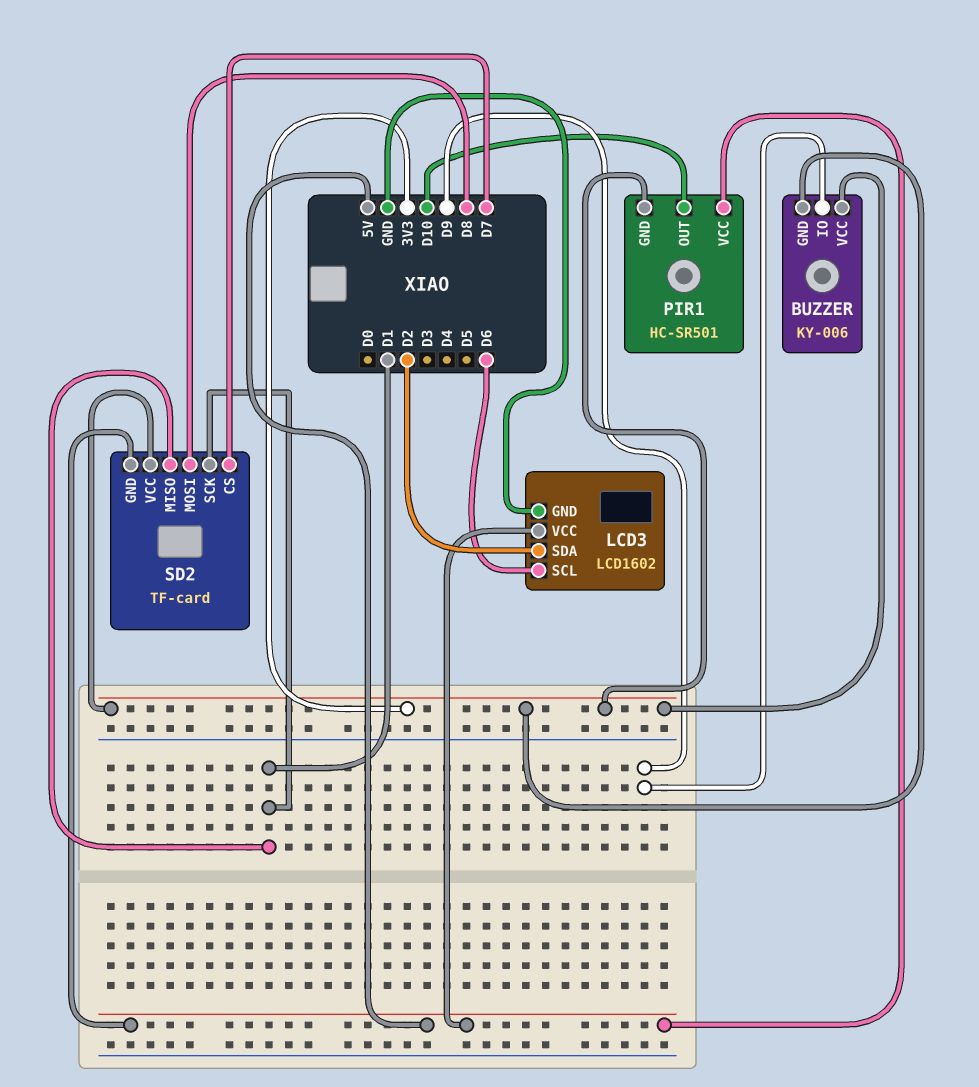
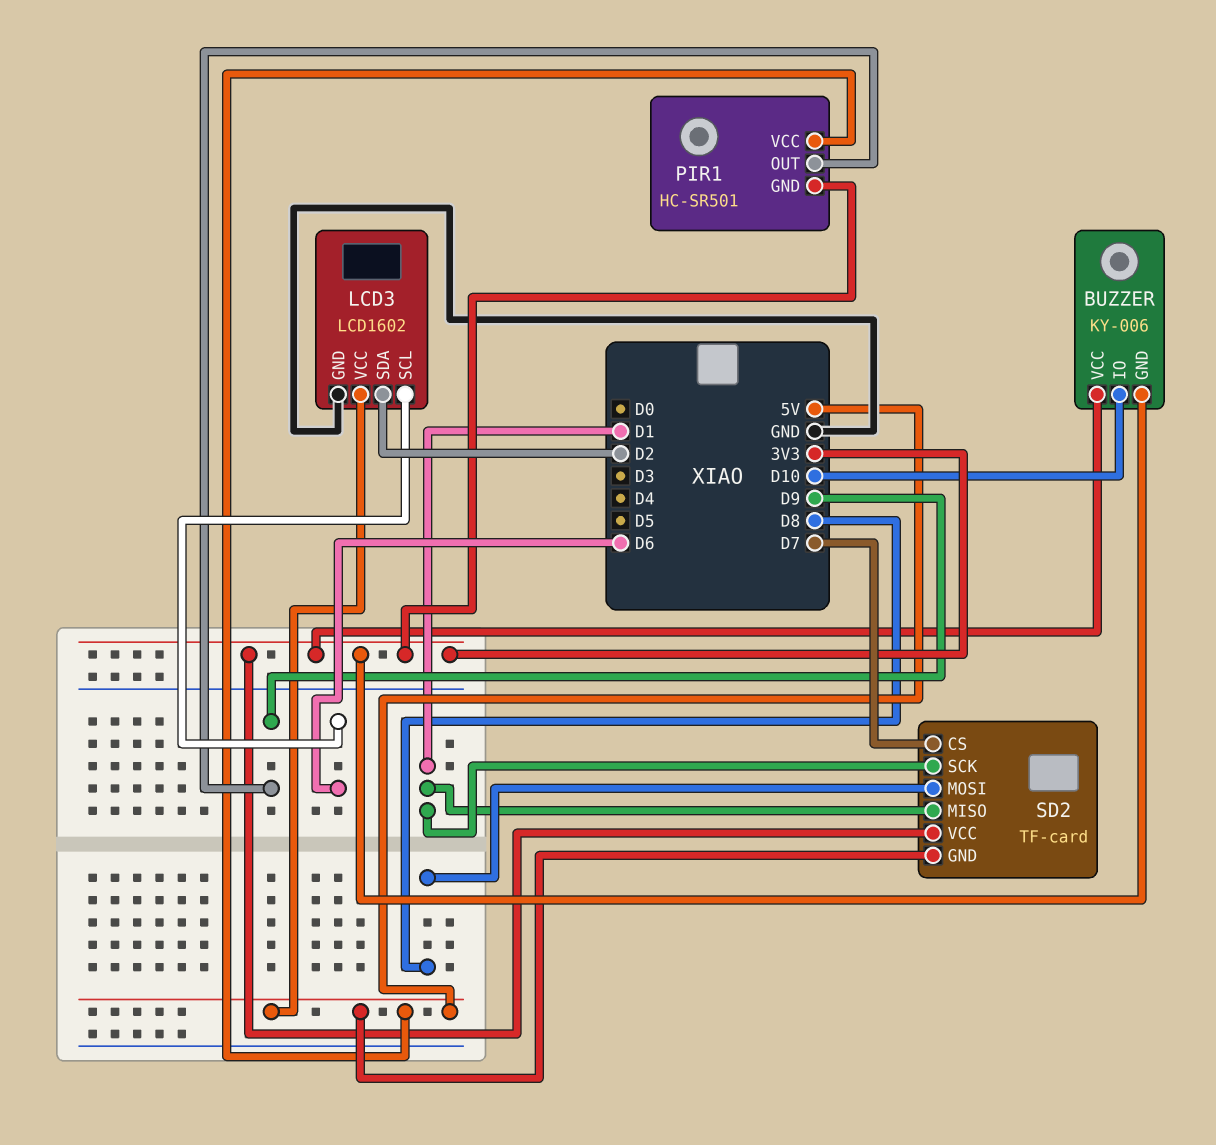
BUZZER pin IO: D9 -> D10
PIR1 pin OUT: D10 -> D9

